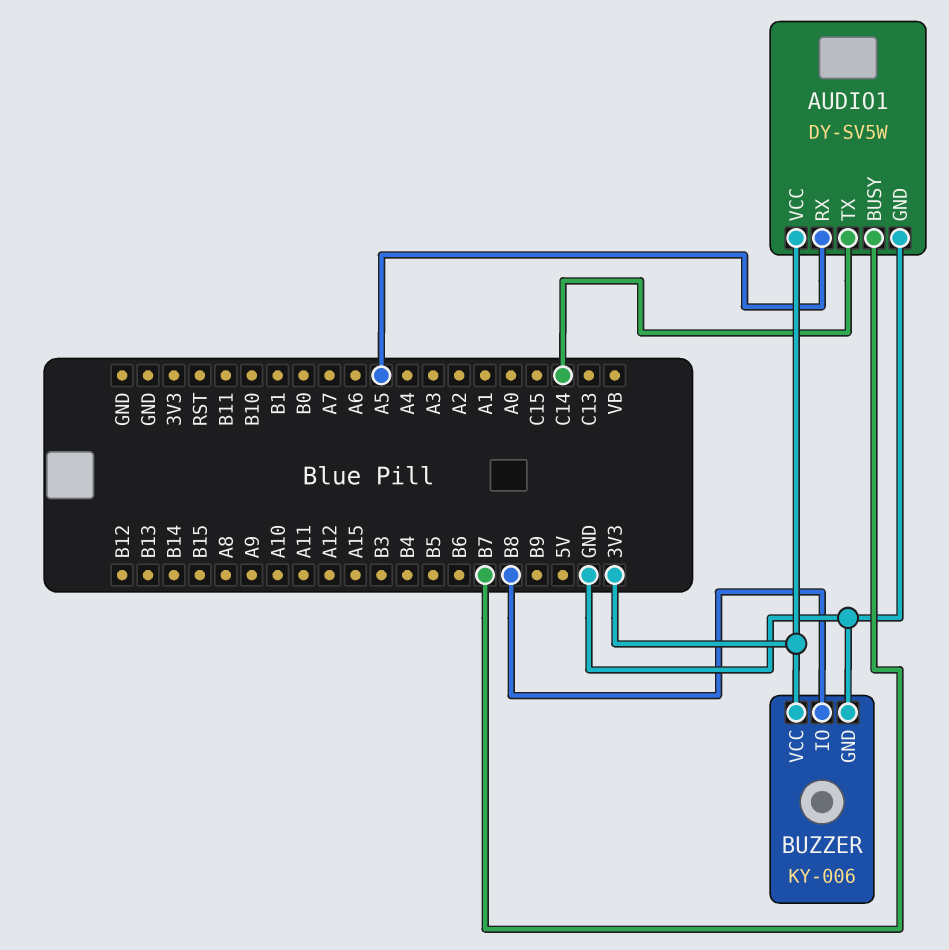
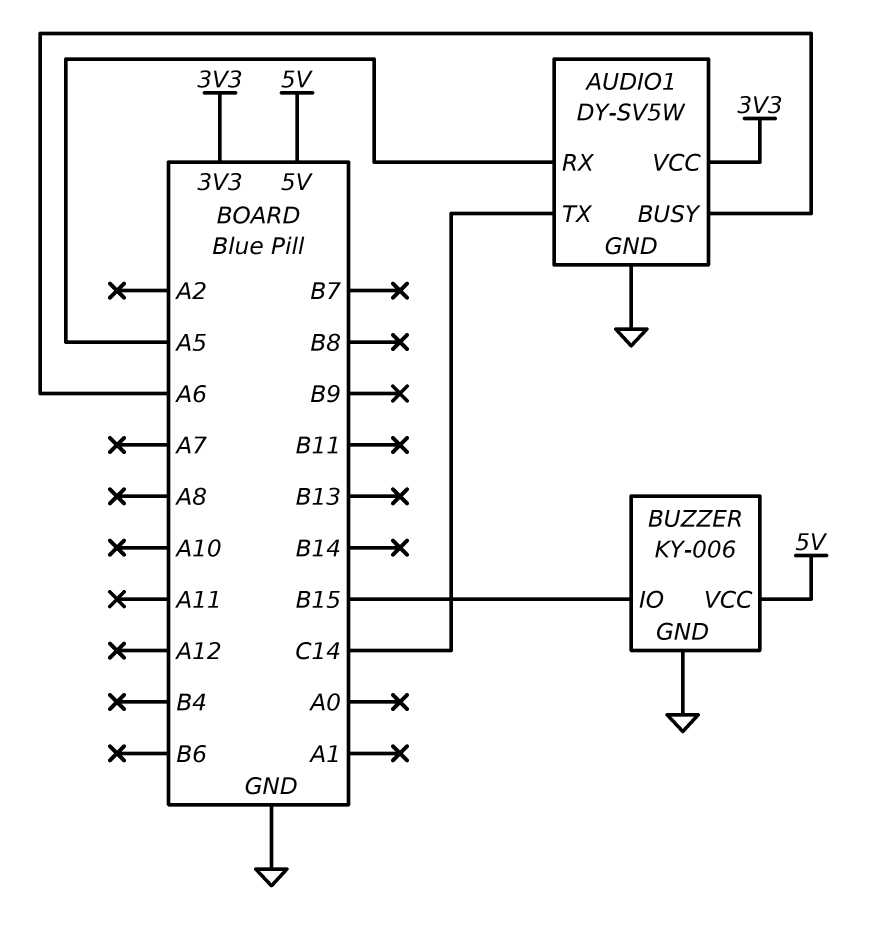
AUDIO1 pin BUSY: B7 -> A6
BUZZER pin IO: B8 -> B15
BUZZER pin VCC: 3V3 -> 5V

